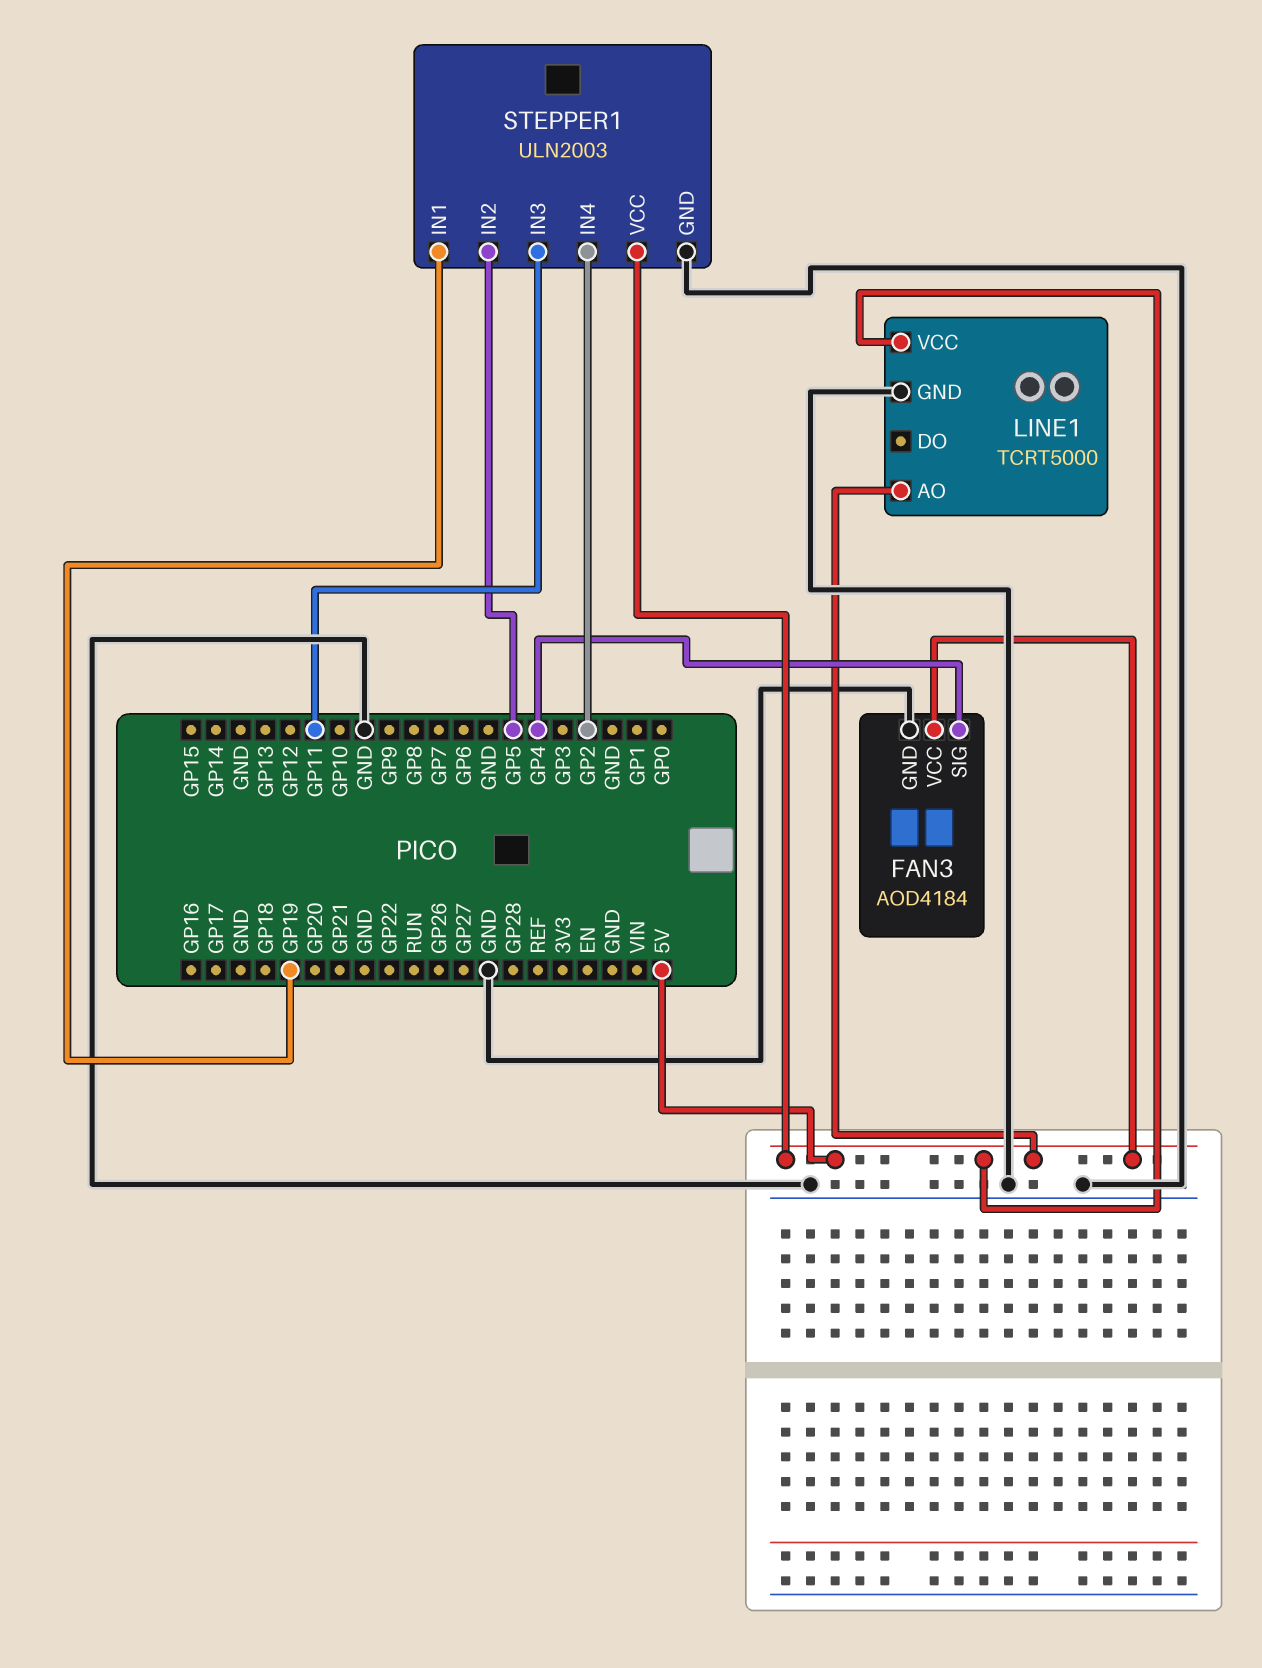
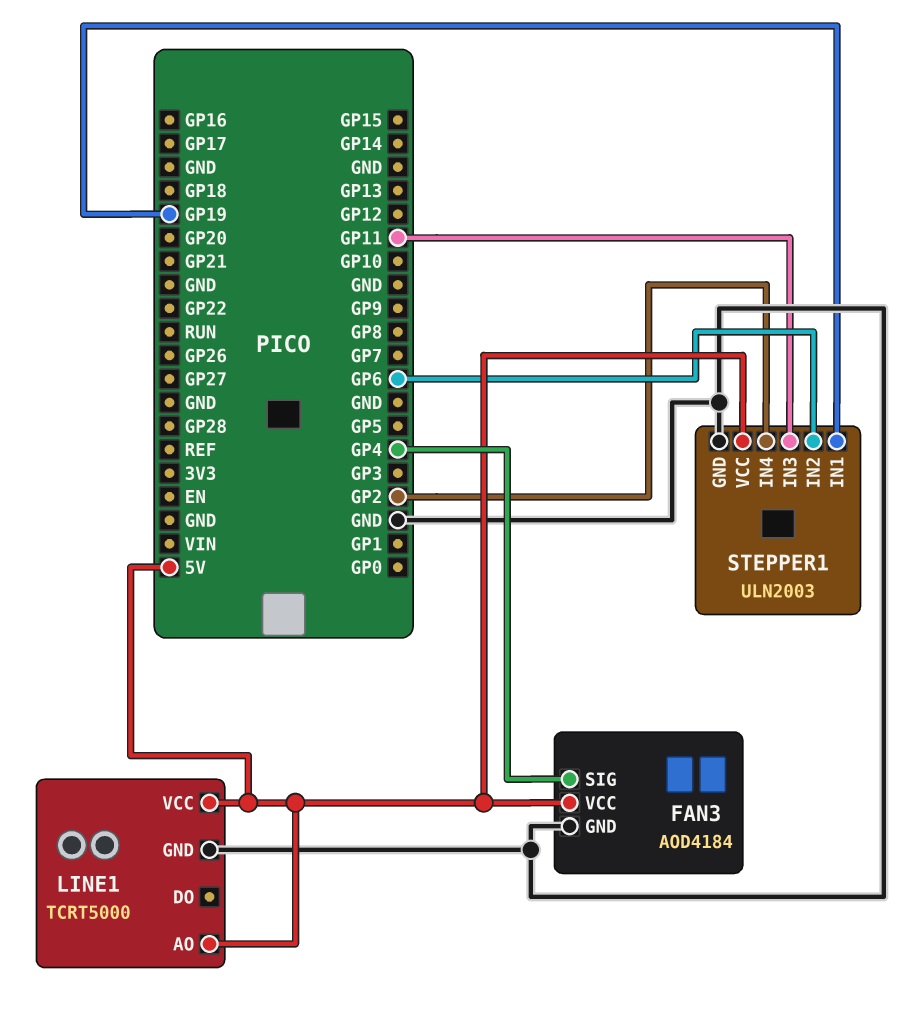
STEPPER1 pin IN2: GP5 -> GP6

